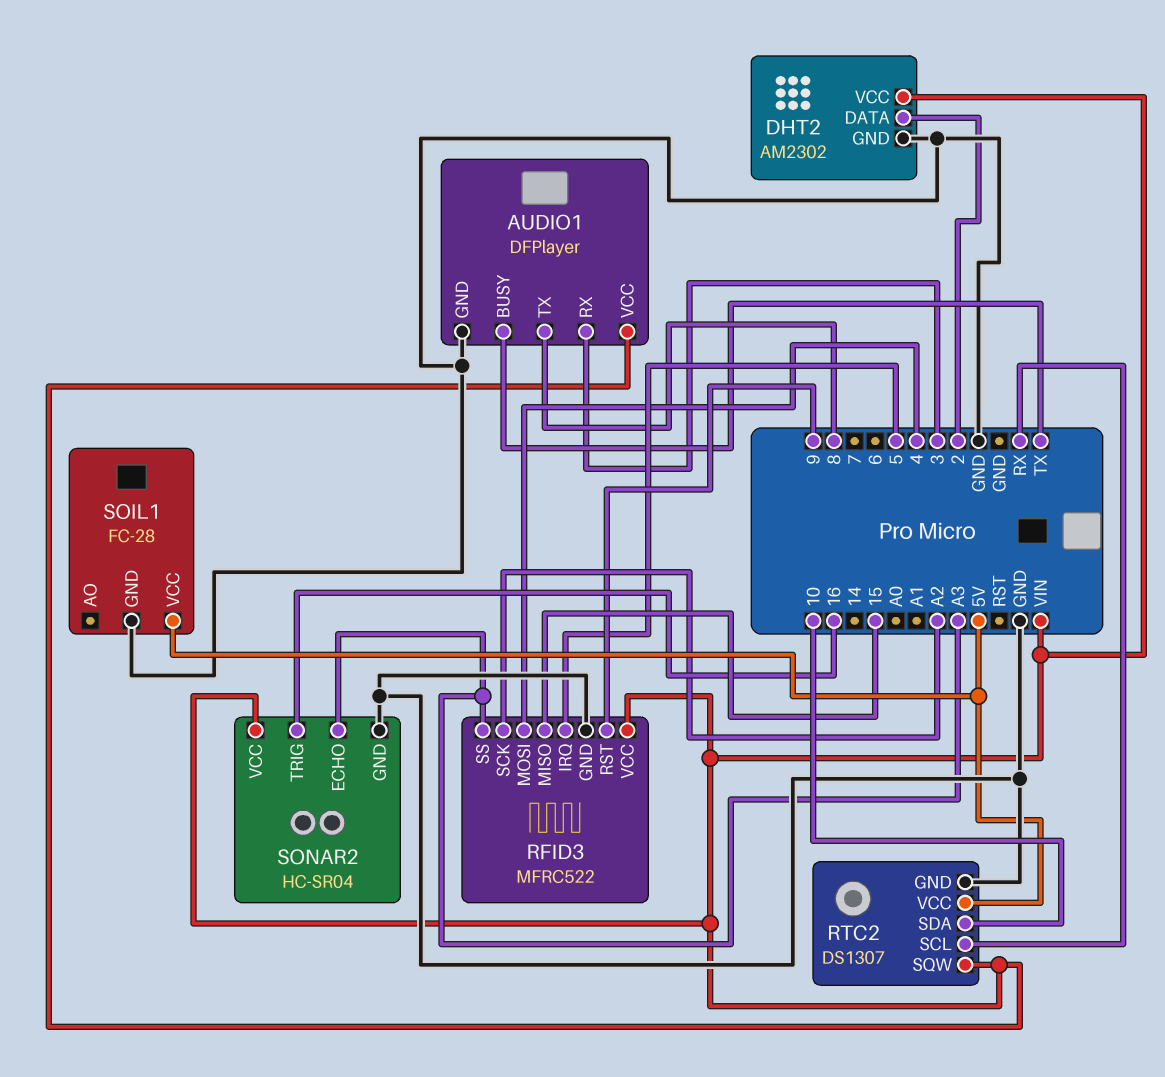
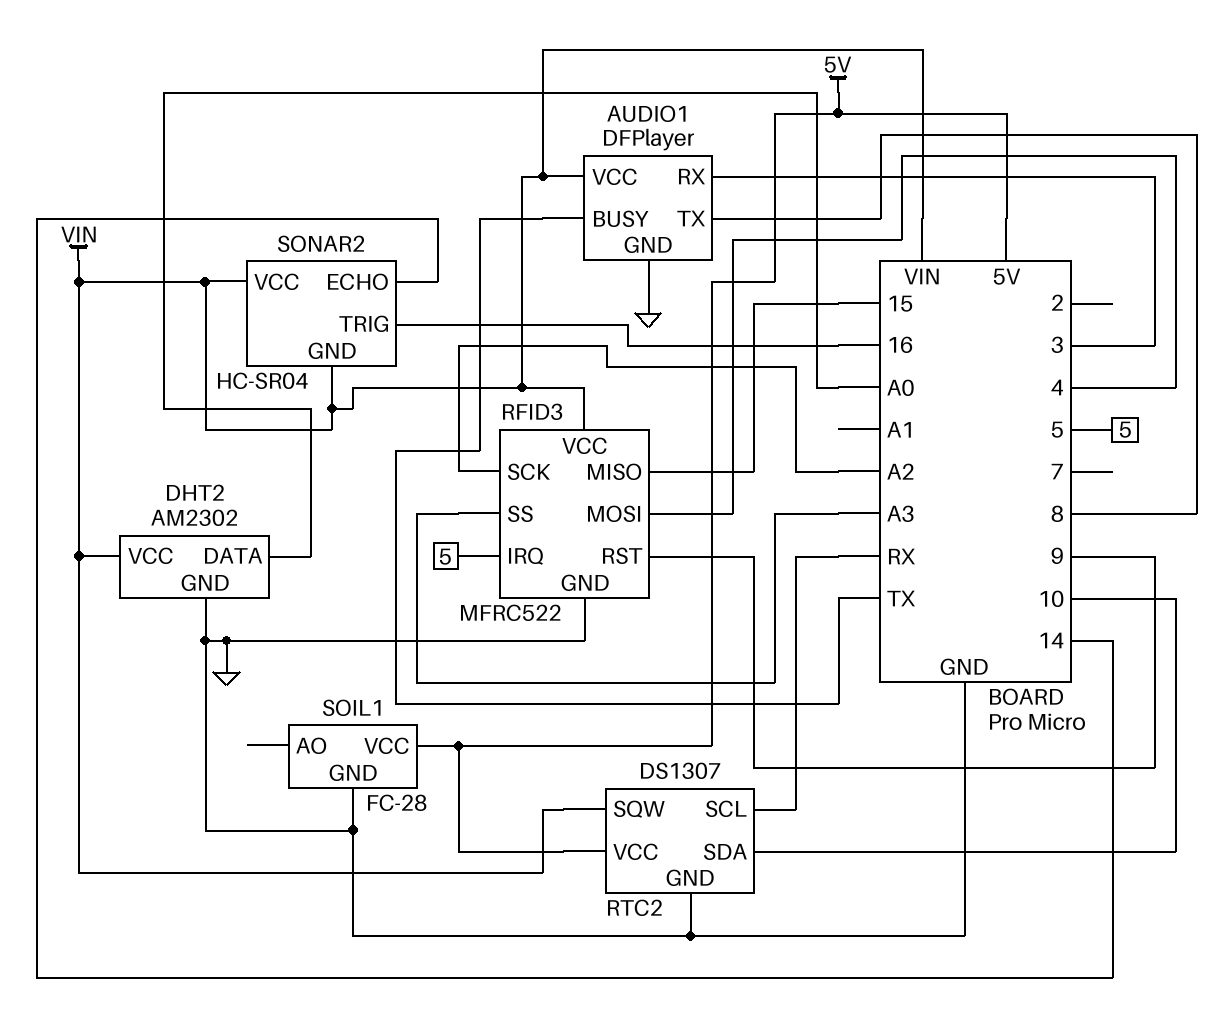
DHT2 pin DATA: 2 -> A0
SONAR2 pin ECHO: A3 -> 14
SONAR2 pin GND: GND -> VIN

